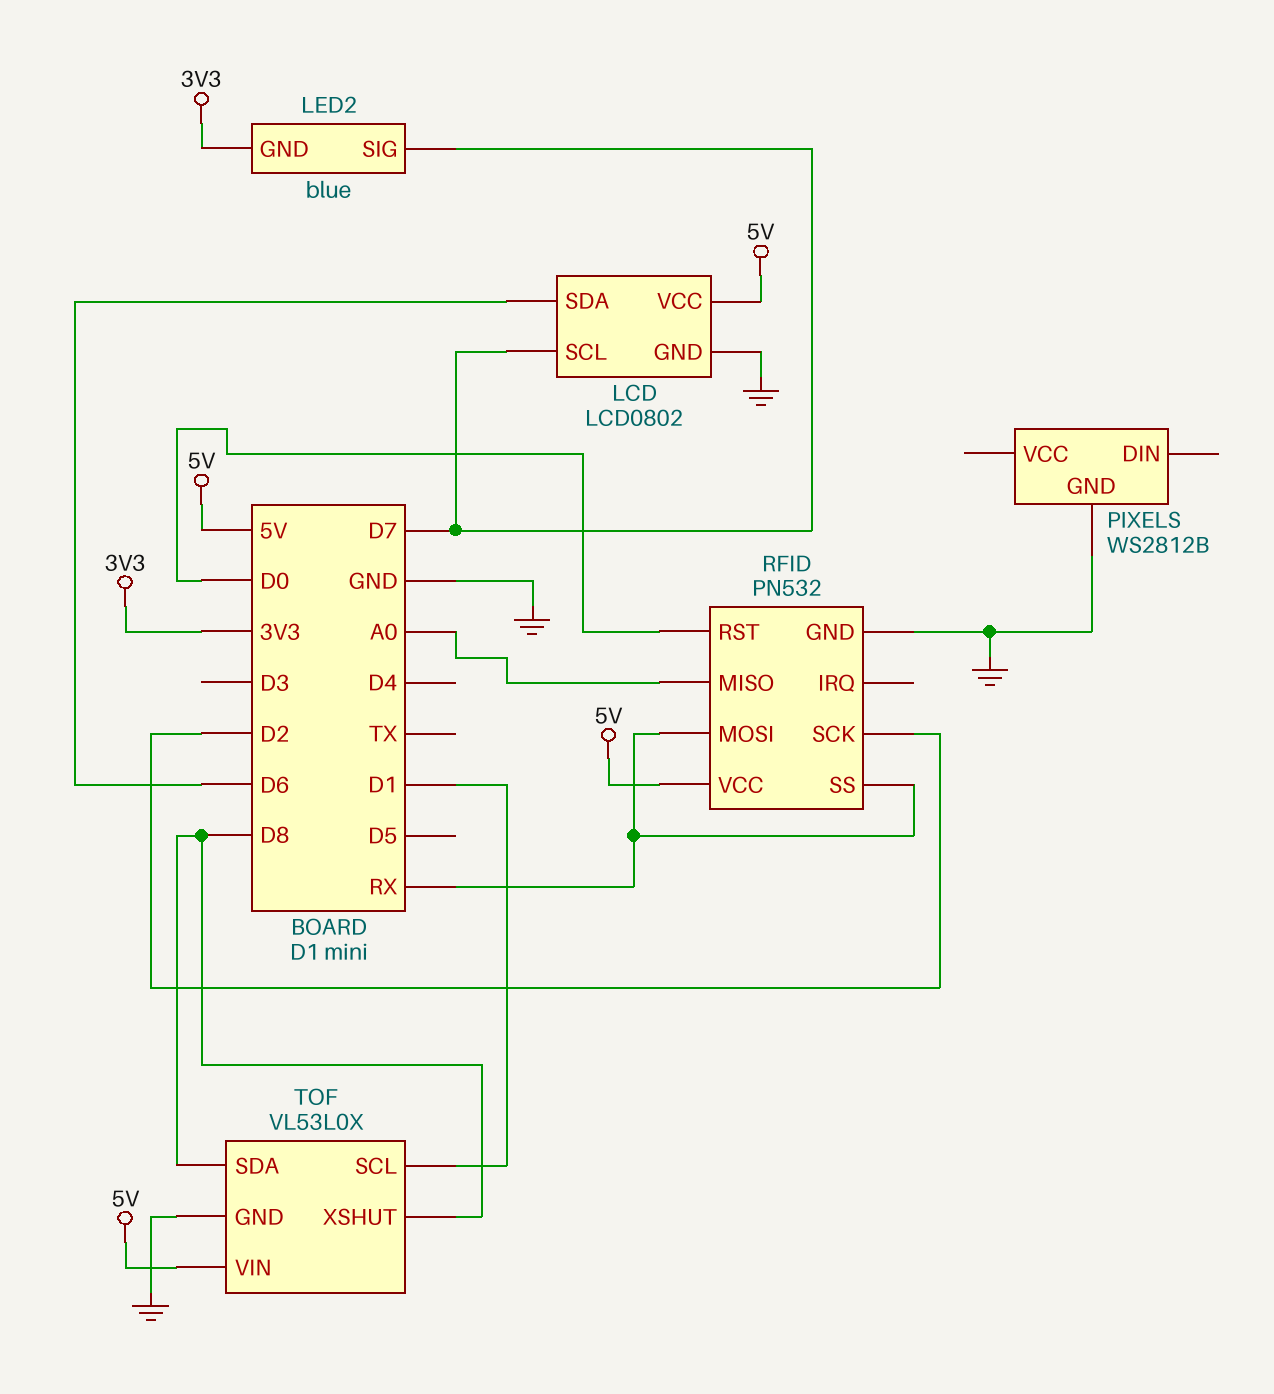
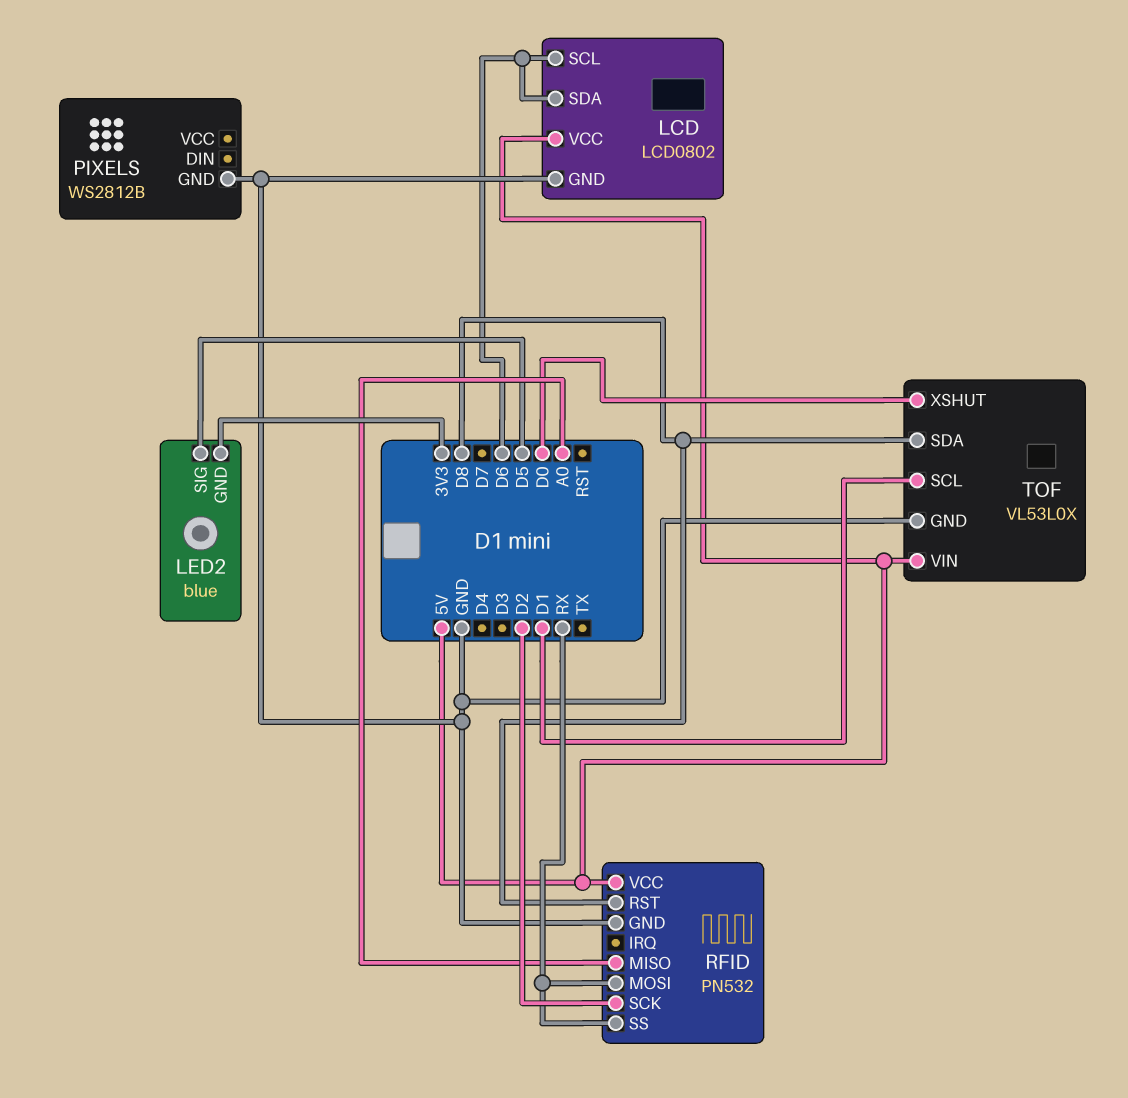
LCD pin SCL: D7 -> D6
LED2 pin SIG: D7 -> D5
RFID pin RST: D0 -> D8
TOF pin XSHUT: D8 -> D0

